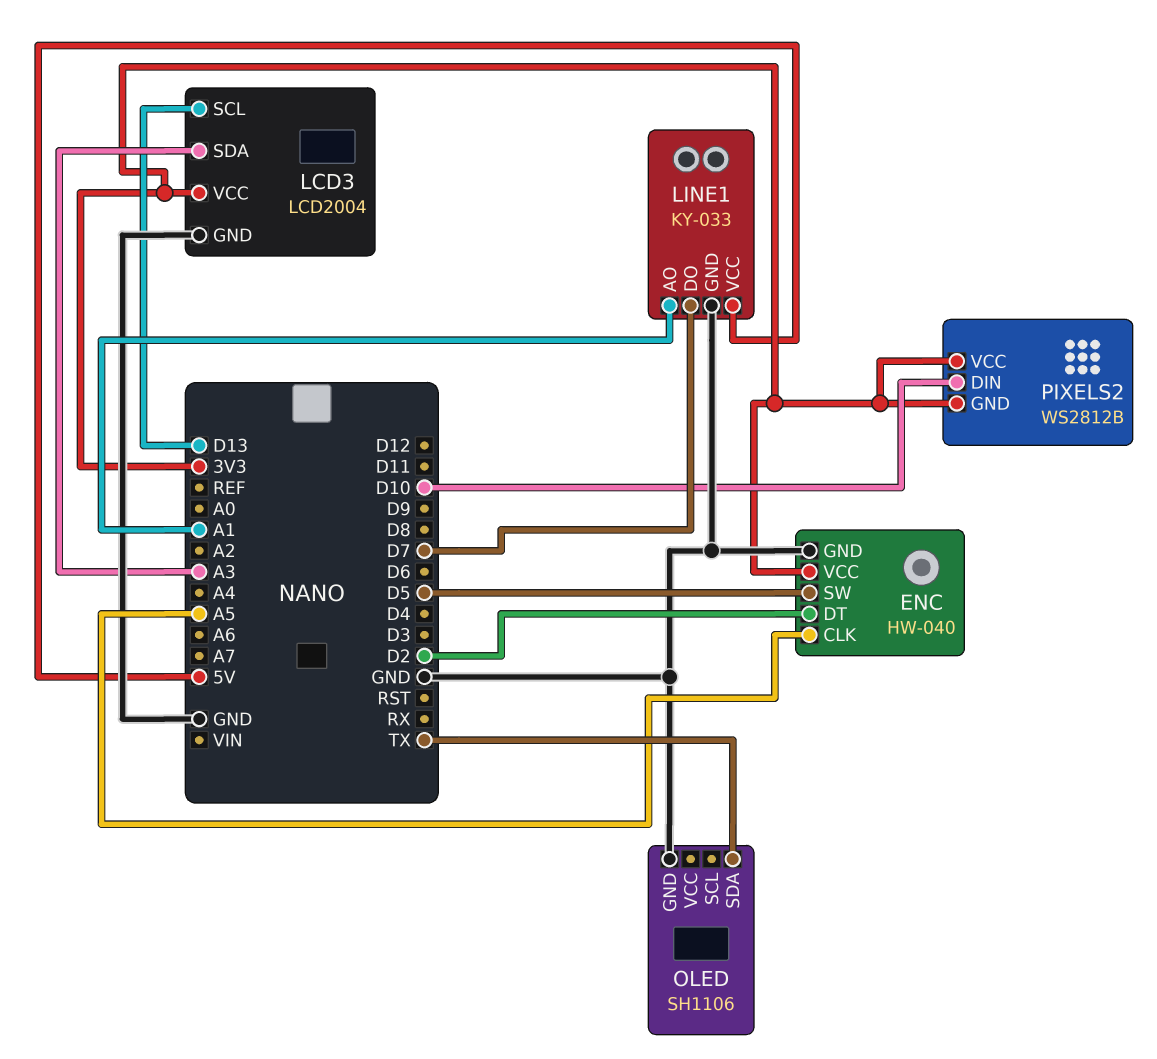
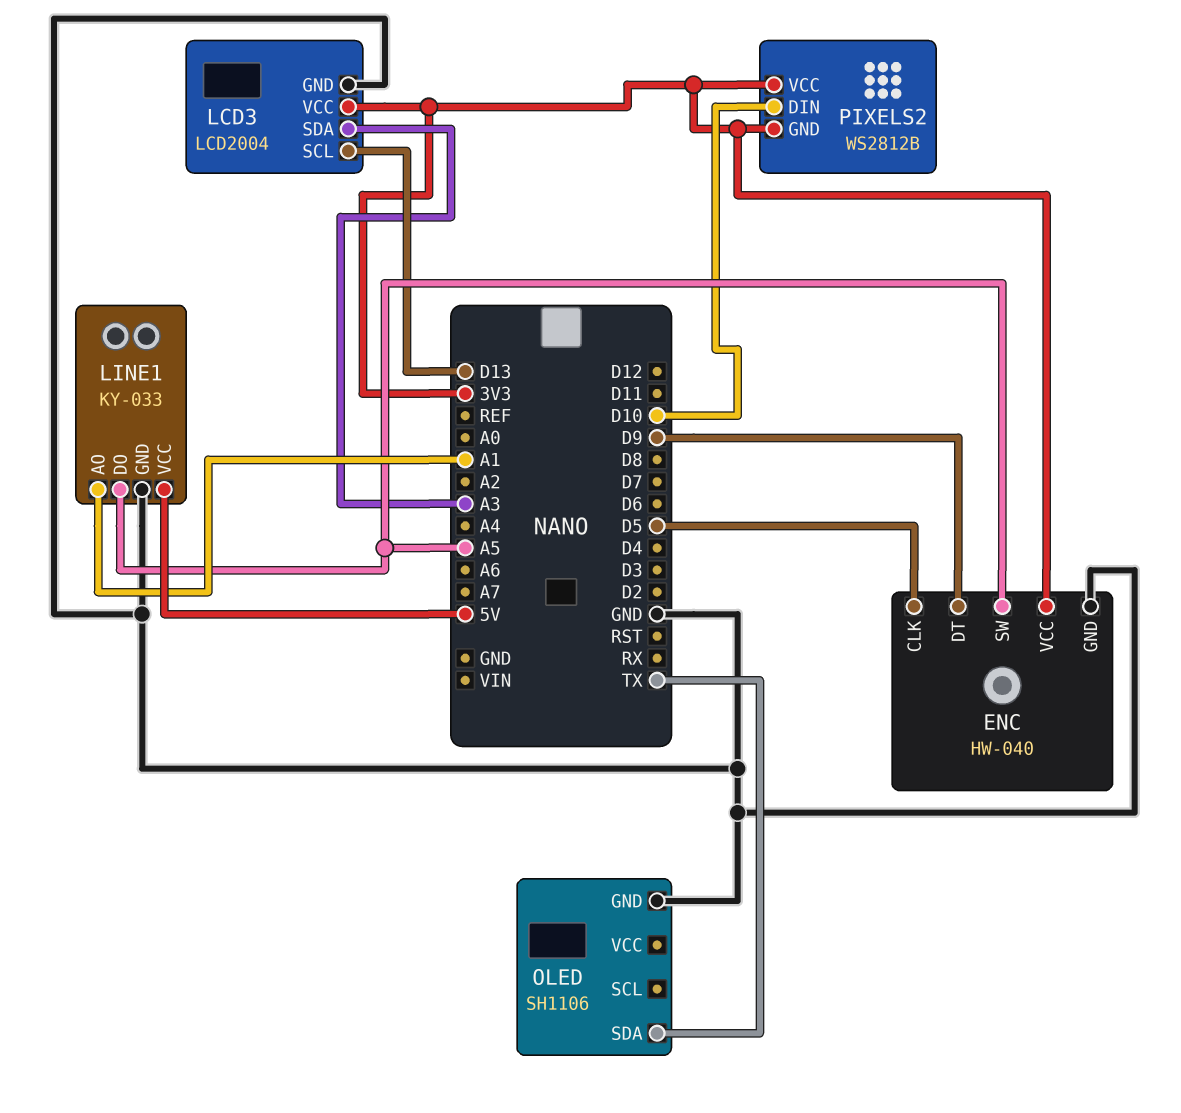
ENC pin CLK: A5 -> D5
ENC pin DT: D2 -> D9
ENC pin SW: D5 -> A5
LINE1 pin DO: D7 -> A5

